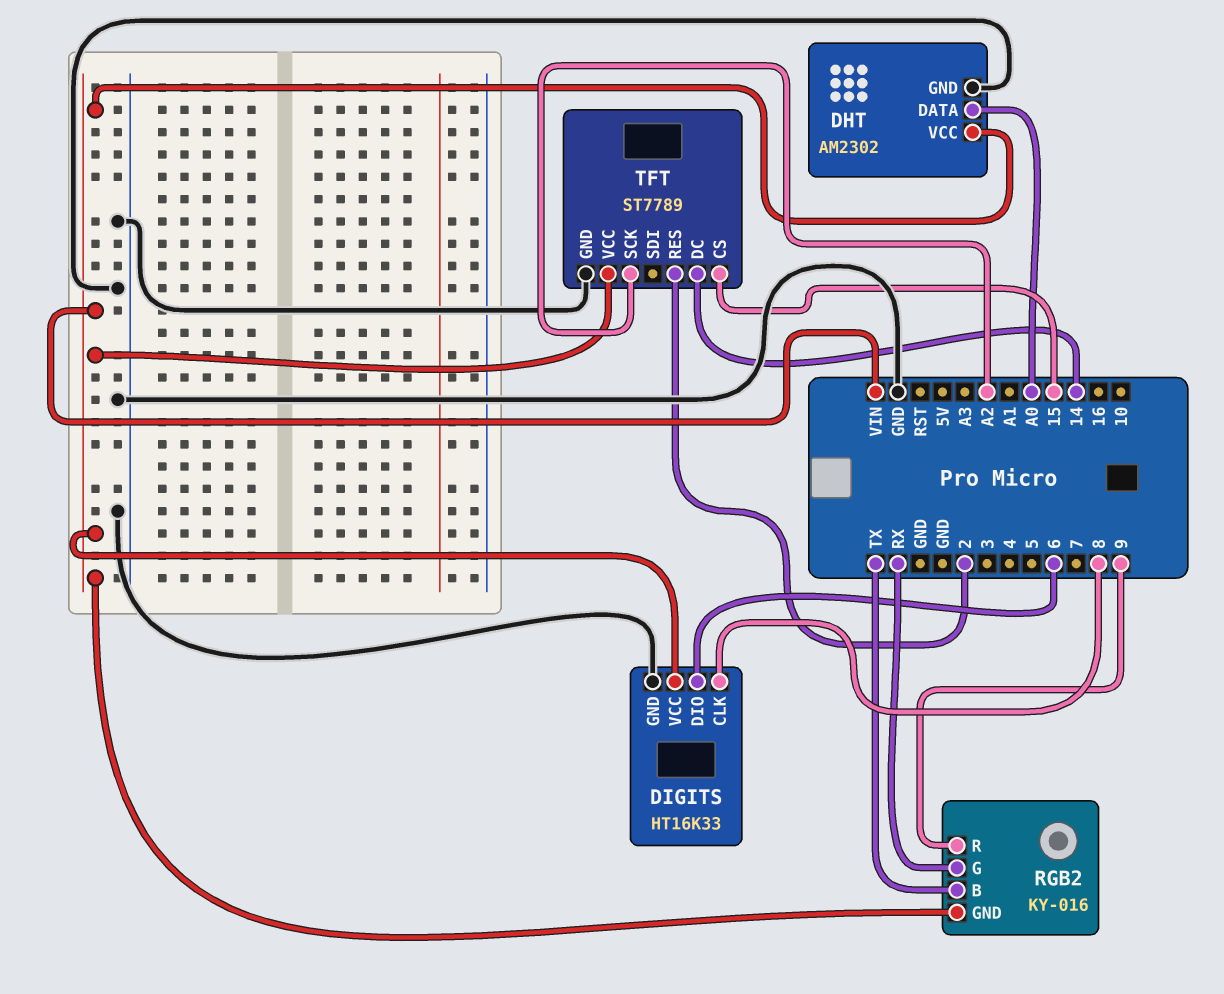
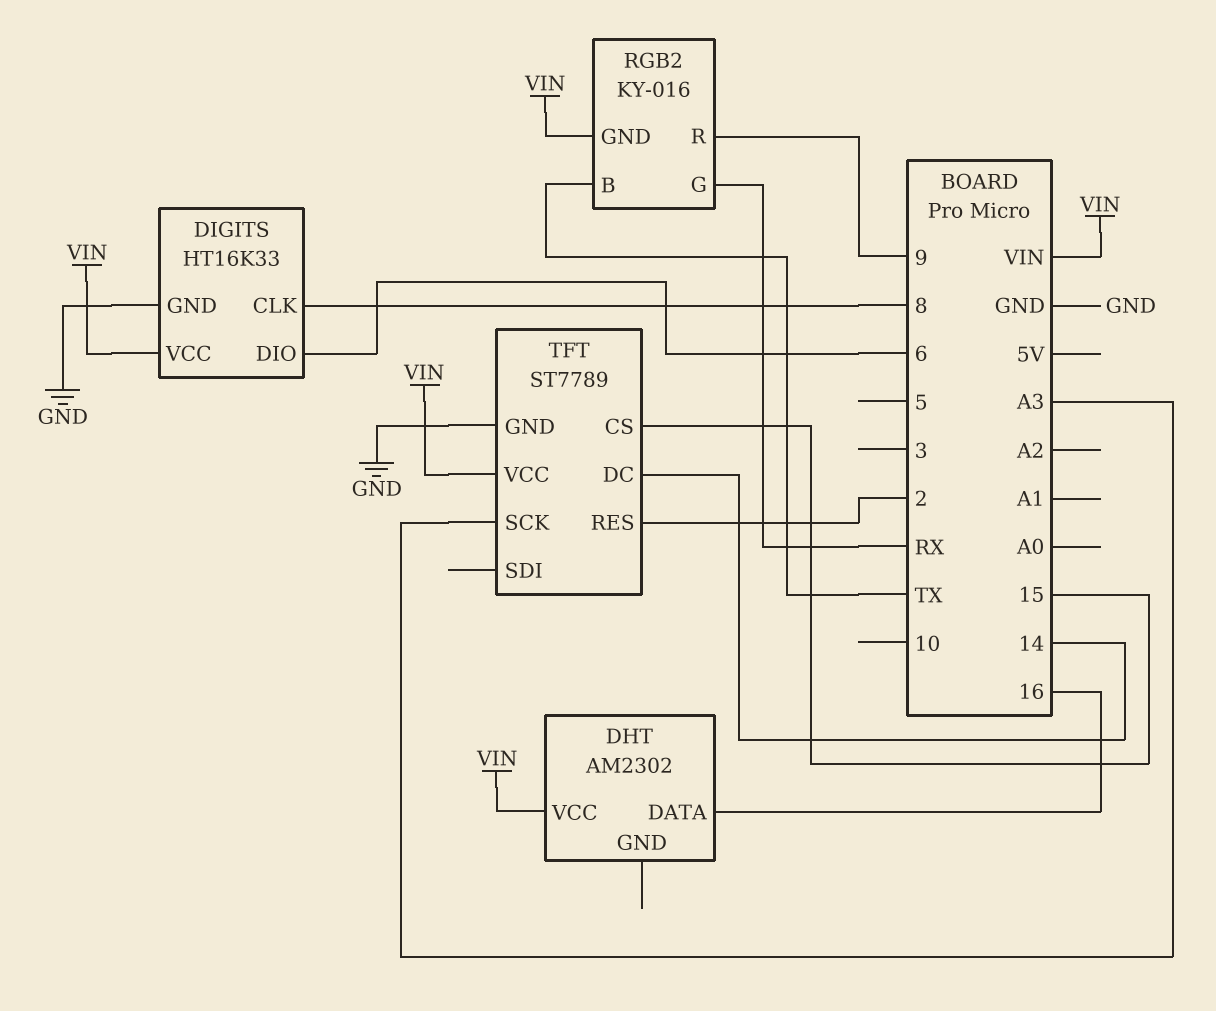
DHT pin DATA: A0 -> 16
DHT pin GND: GND -> none
TFT pin SCK: A2 -> A3

